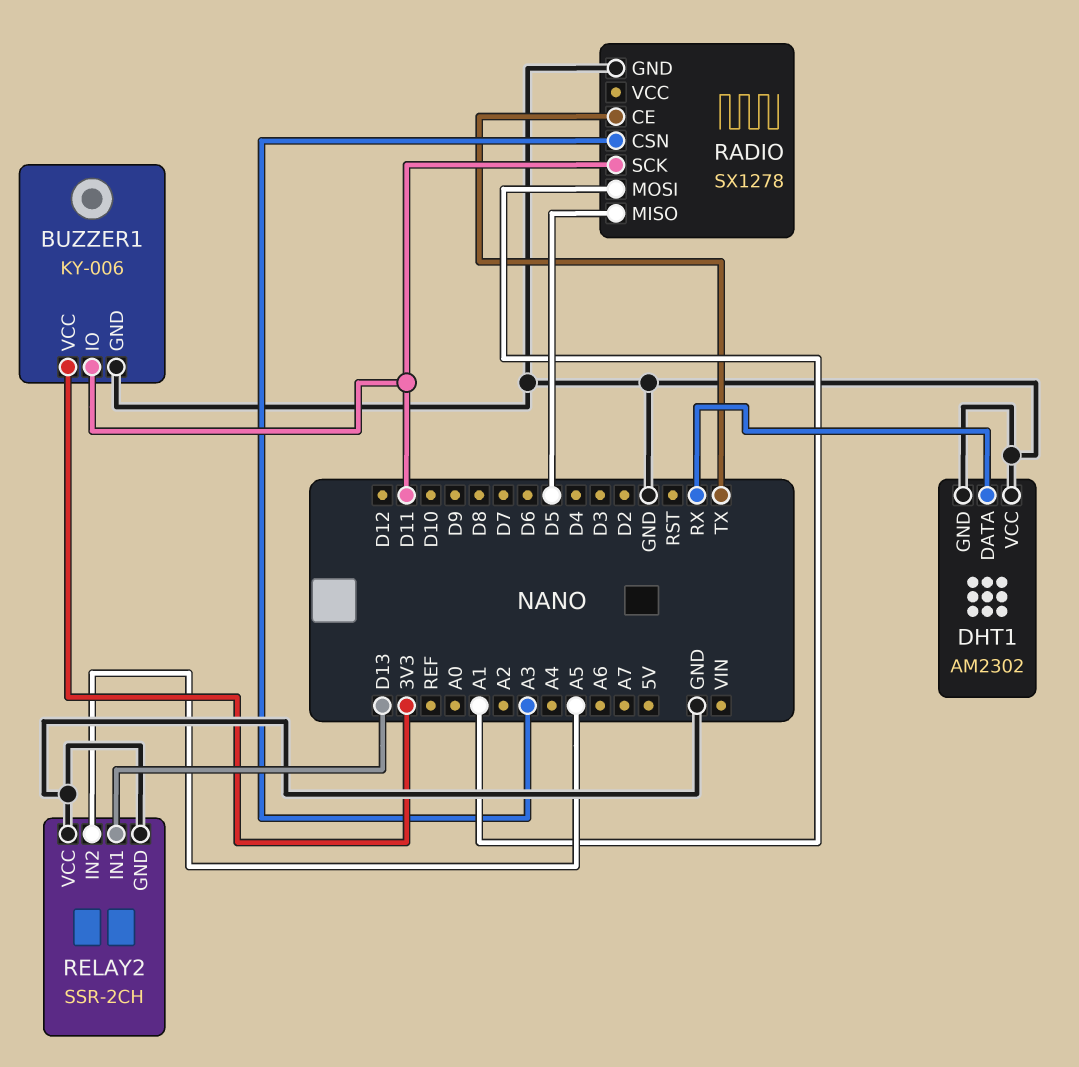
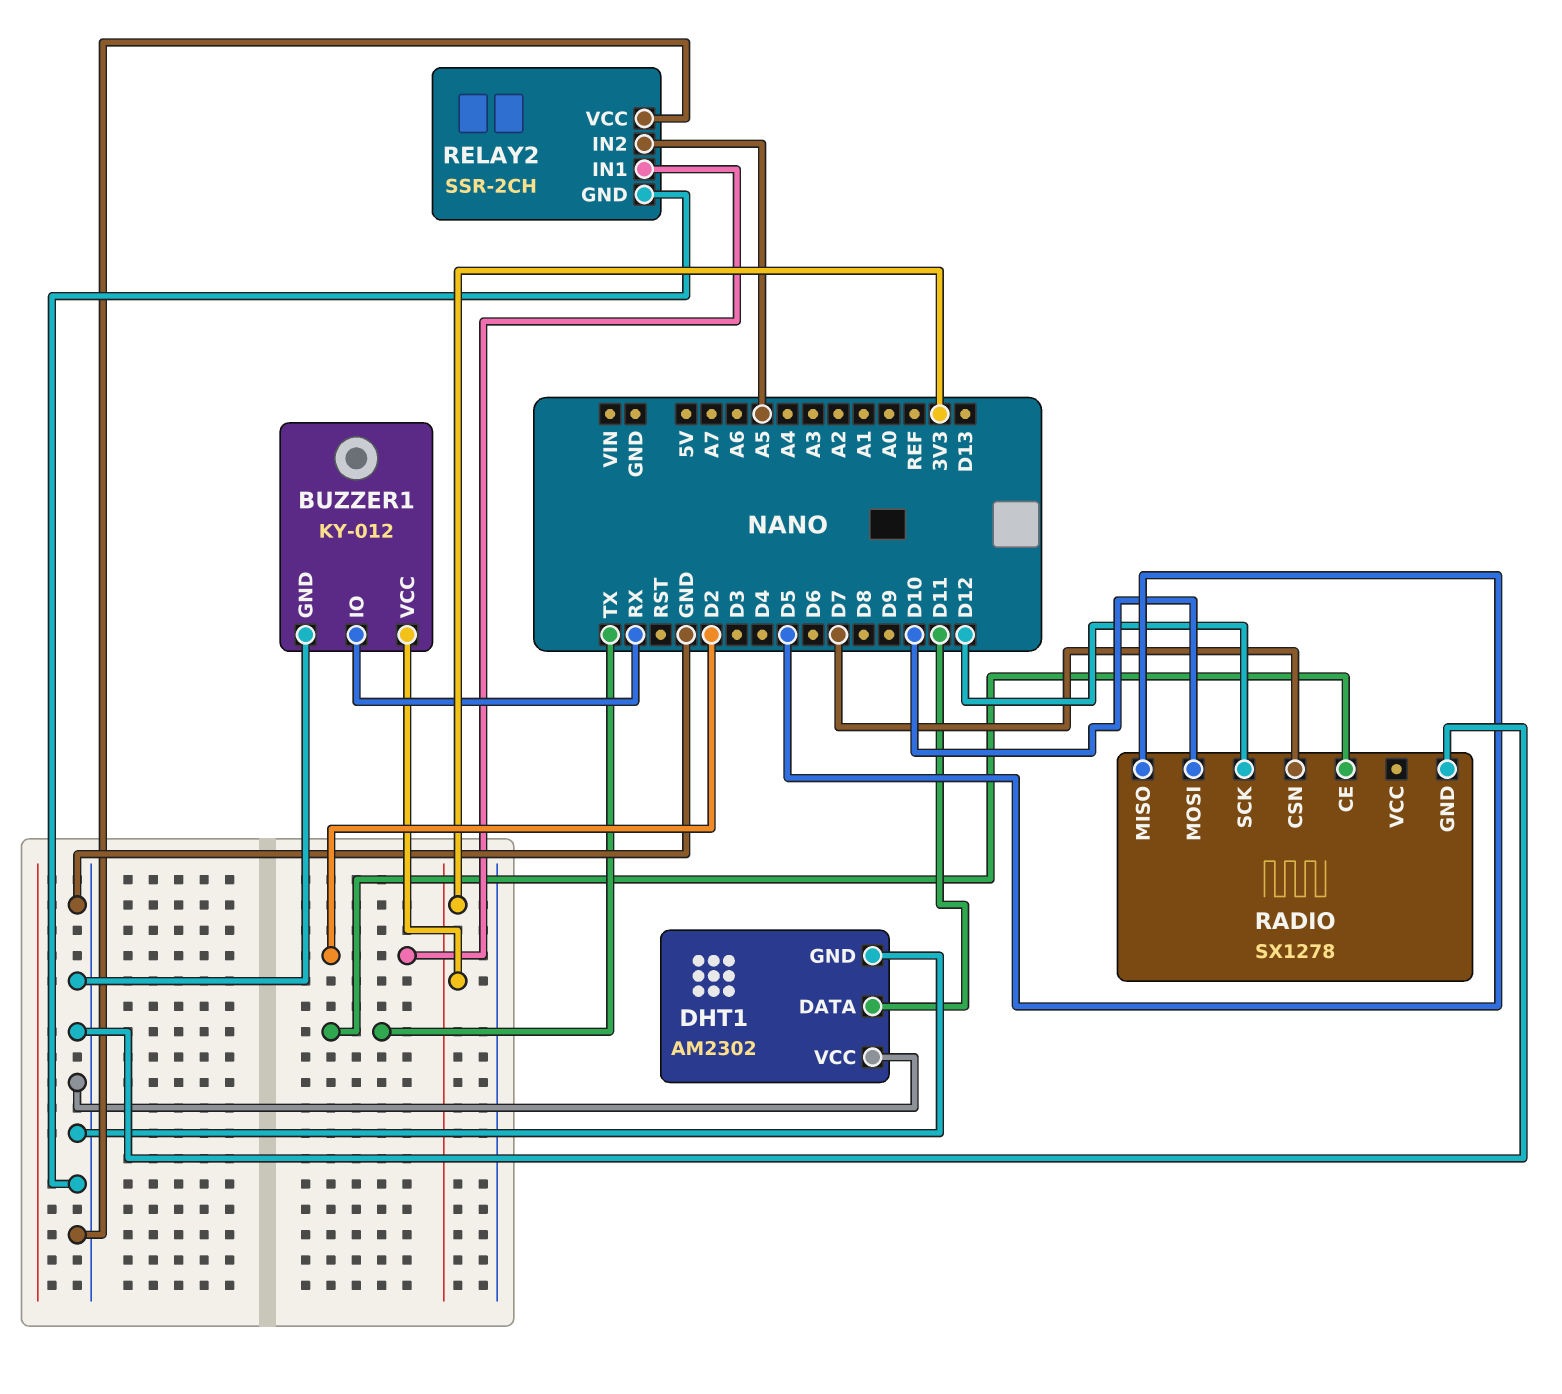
BUZZER1: KY-006 -> KY-012
BUZZER1 pin IO: D11 -> RX
DHT1 pin DATA: RX -> D11
RADIO pin CSN: A3 -> D7
RADIO pin MOSI: A1 -> D10
RADIO pin SCK: D11 -> D12
RELAY2 pin IN1: D13 -> D2

